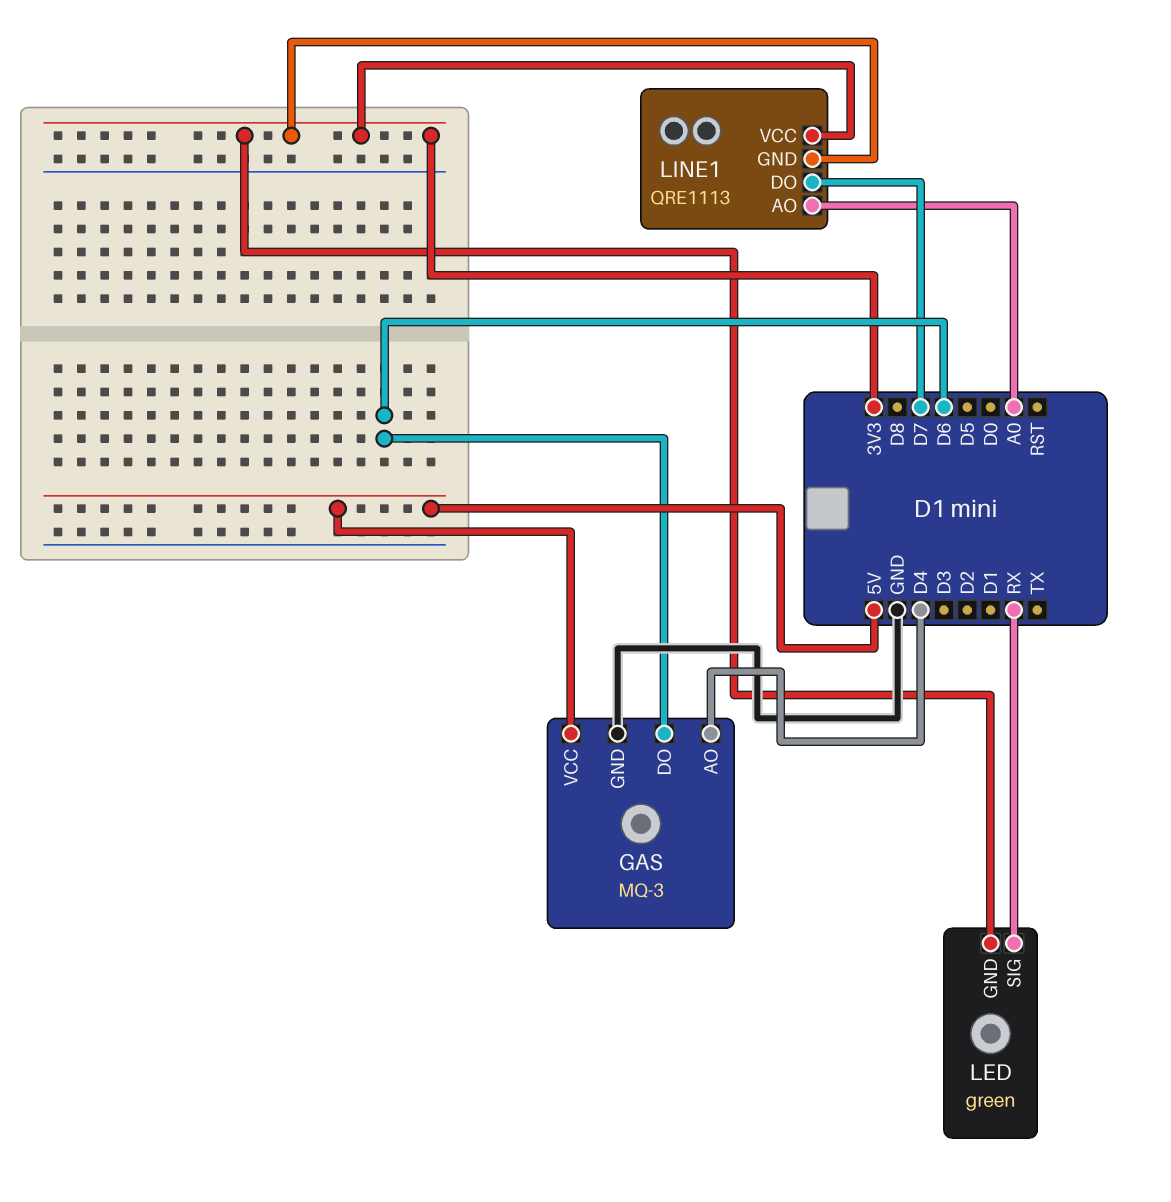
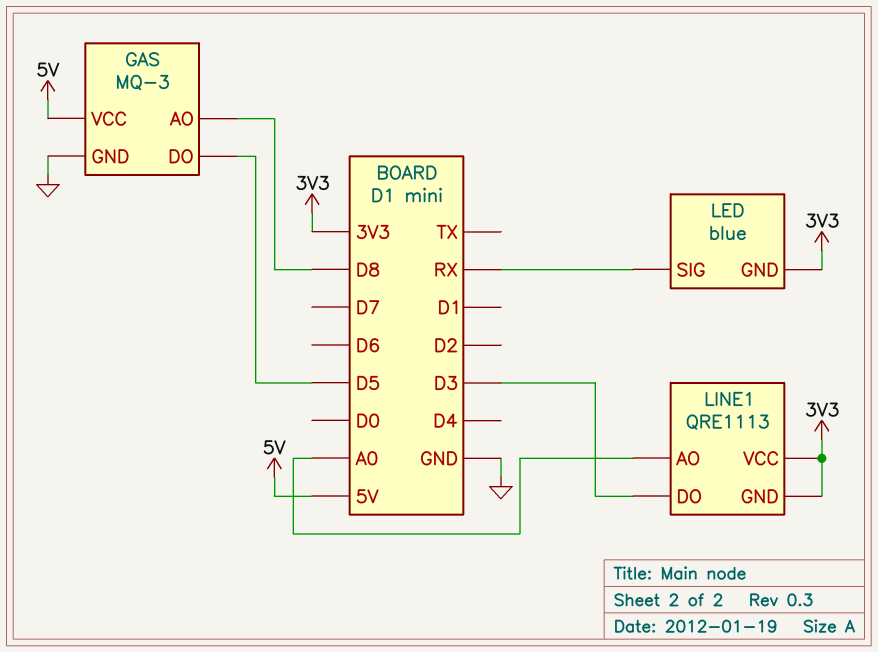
GAS pin AO: D4 -> D8
GAS pin DO: D6 -> D5
LED: green -> blue
LINE1 pin DO: D7 -> D3

